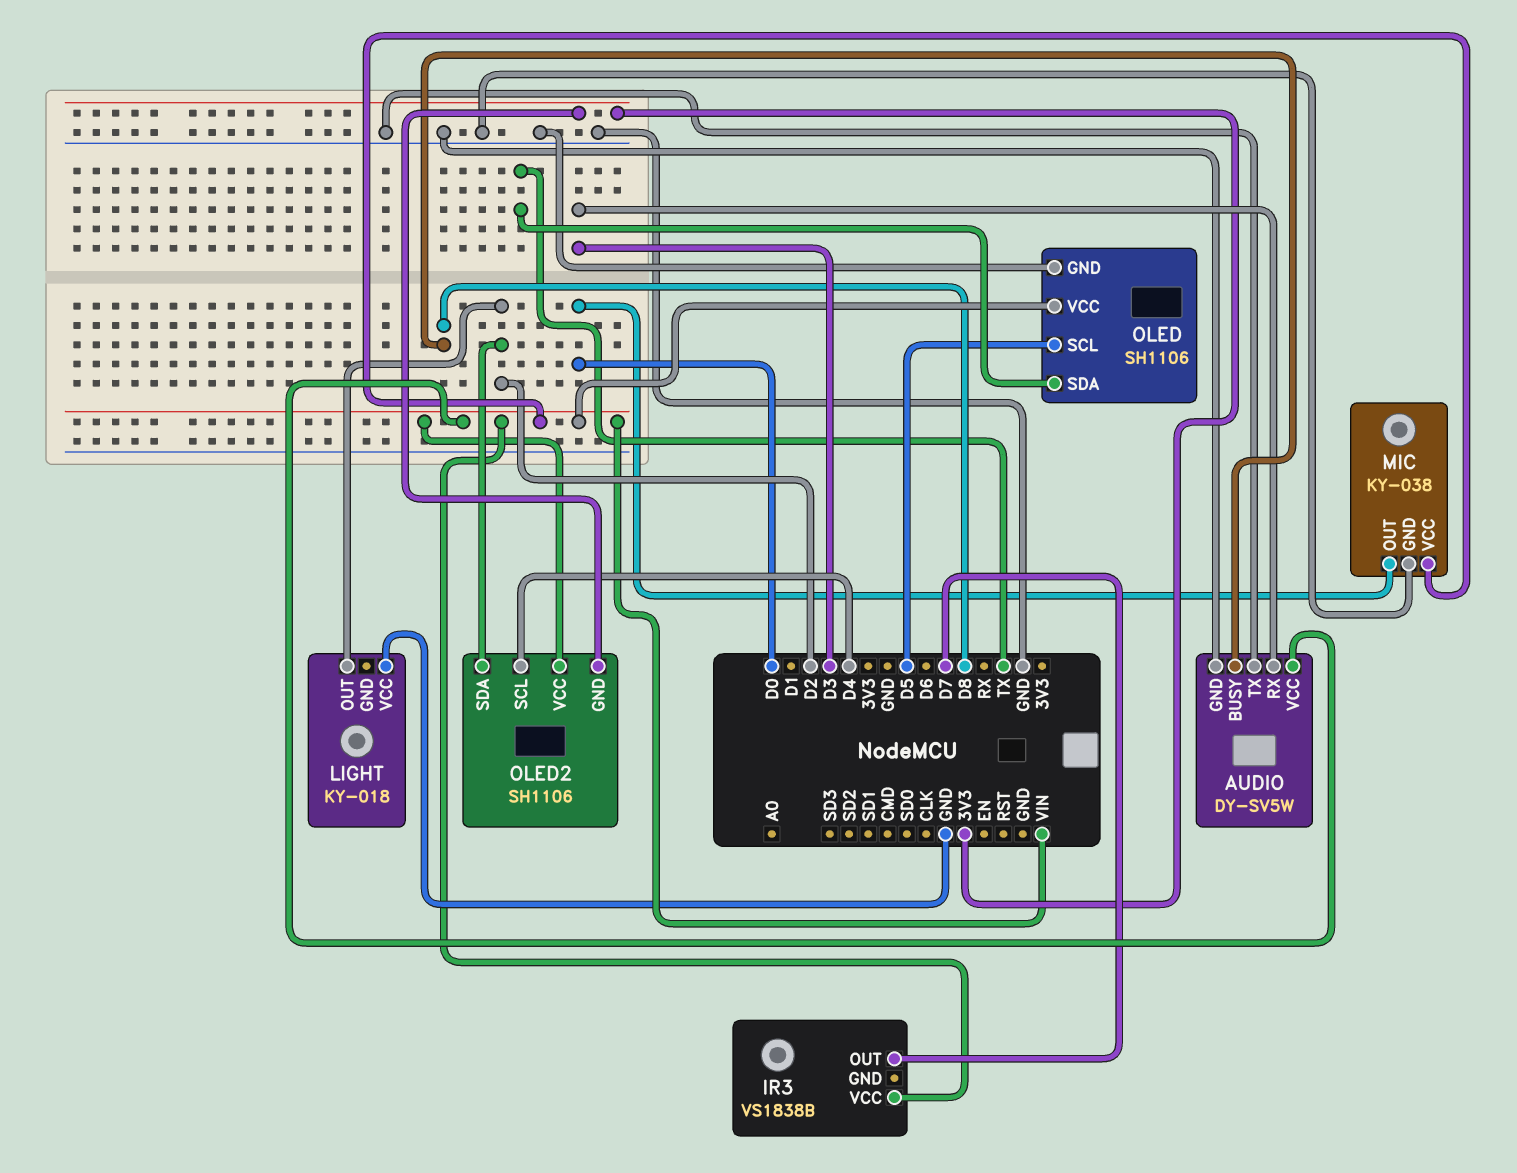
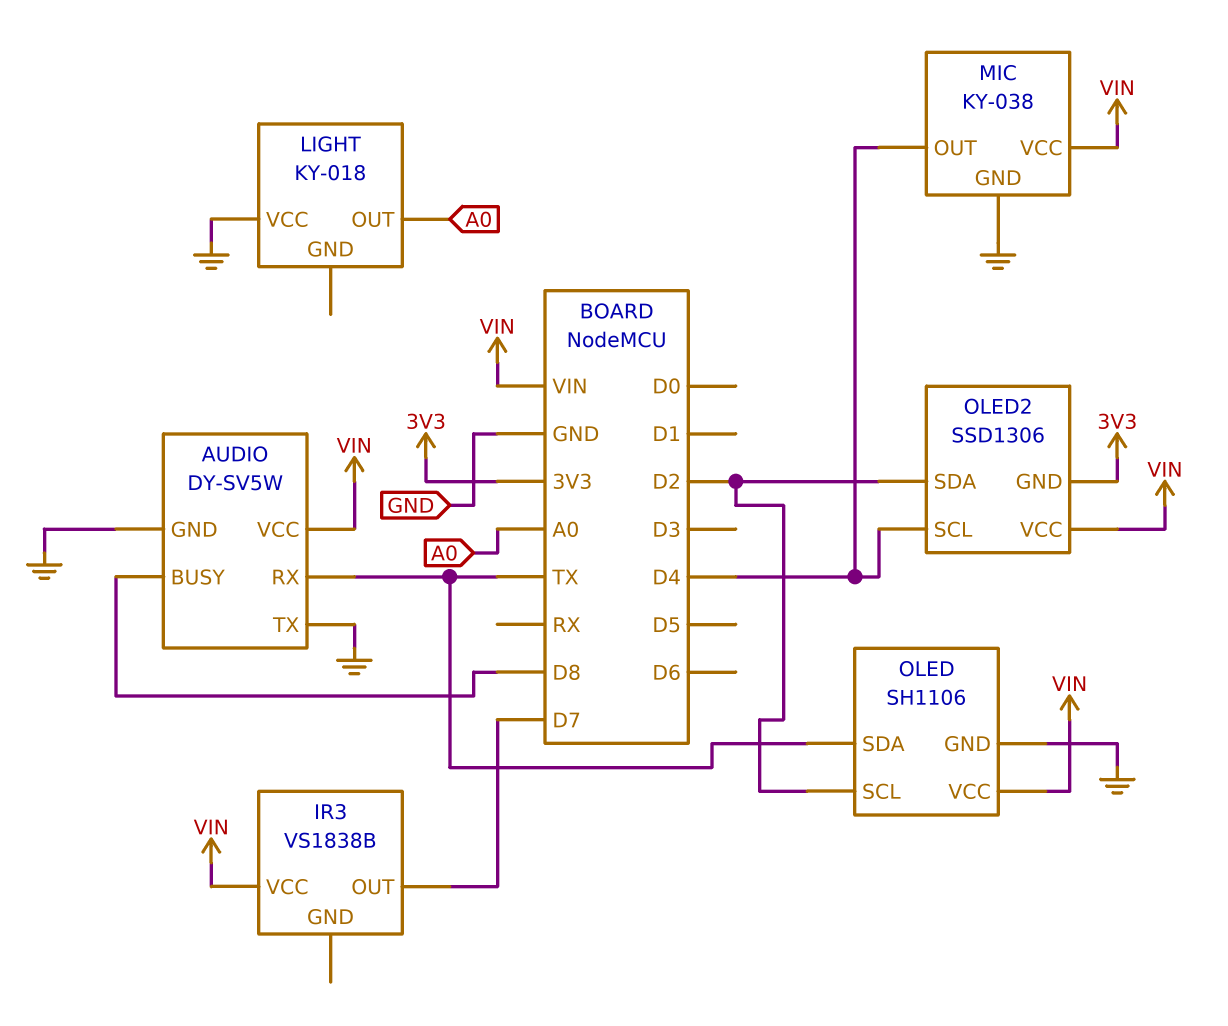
AUDIO pin RX: D3 -> TX
LIGHT pin OUT: D2 -> A0
MIC pin OUT: D0 -> D4
OLED pin SCL: D5 -> D2
OLED2: SH1106 -> SSD1306

